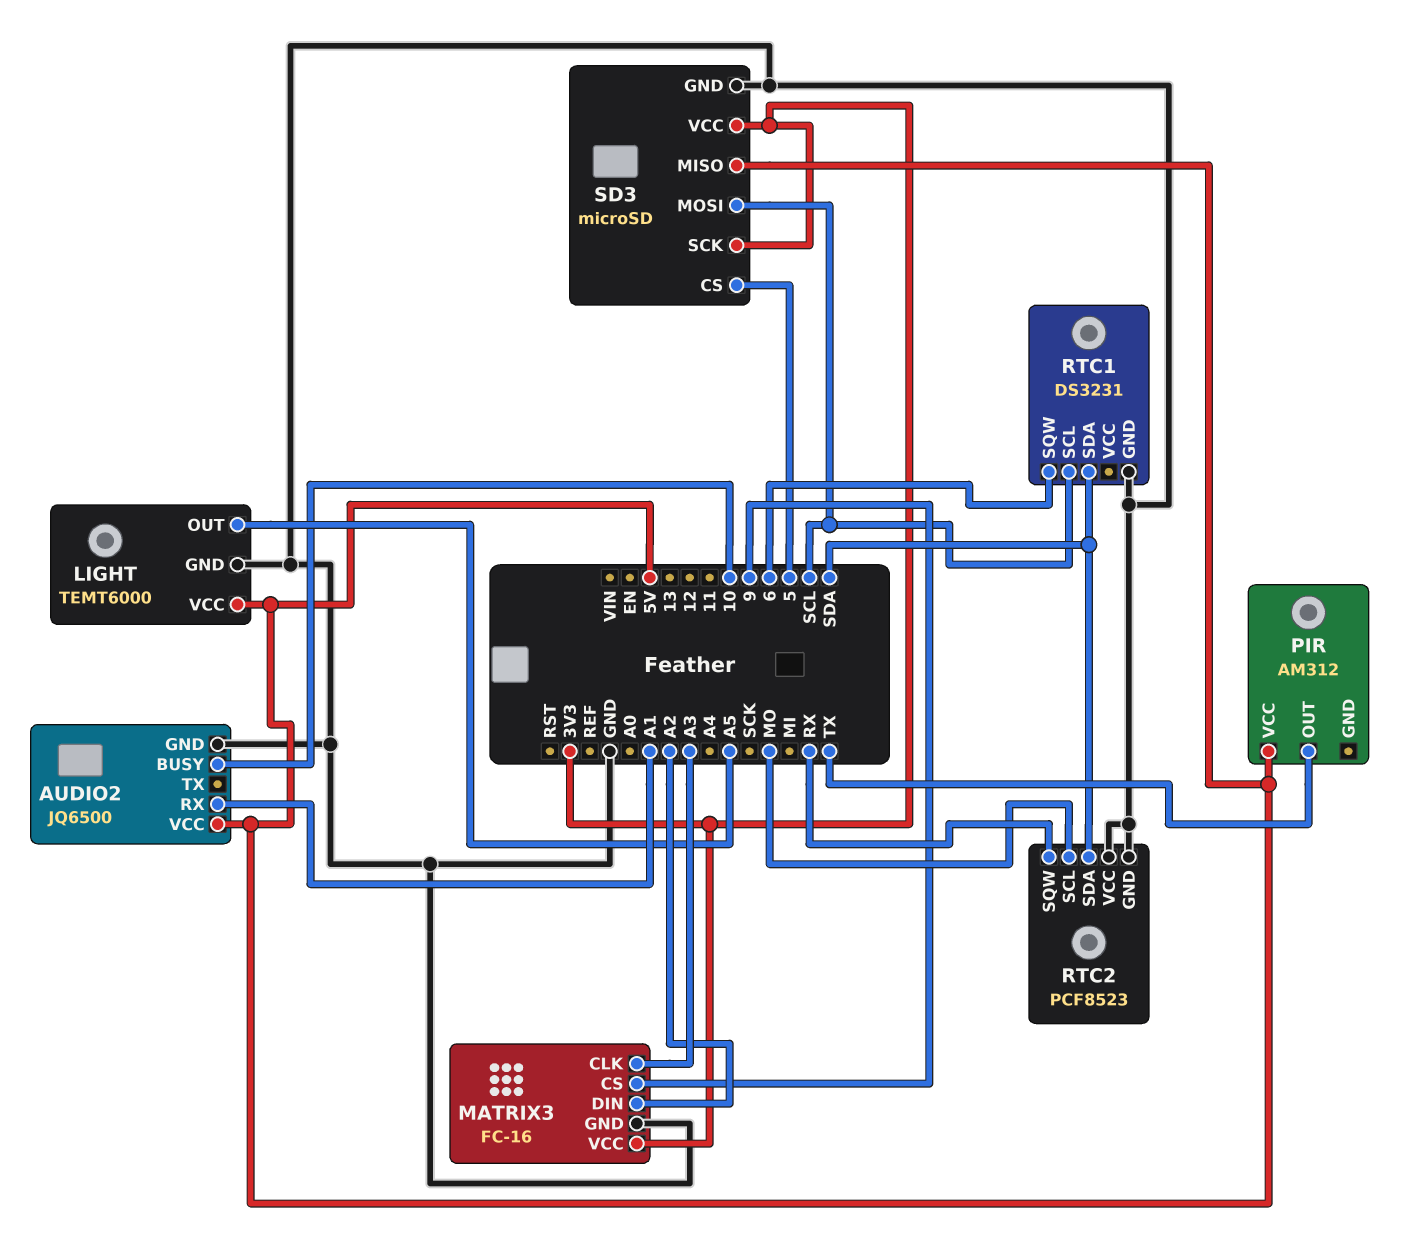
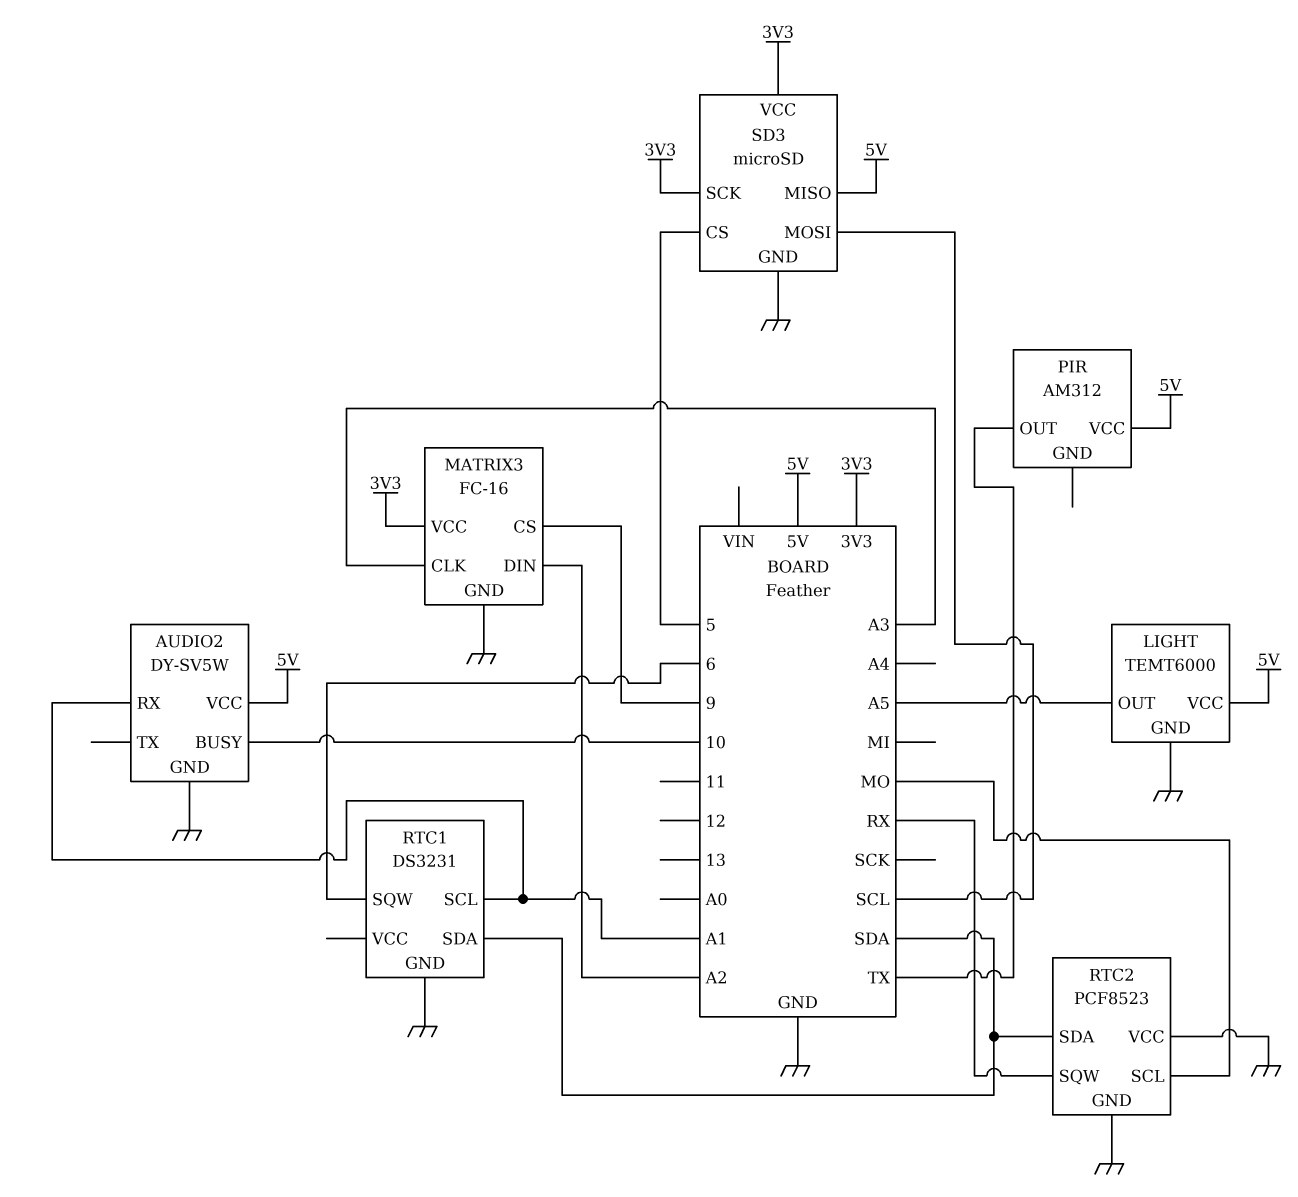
AUDIO2: JQ6500 -> DY-SV5W
RTC1 pin SCL: SCL -> A1

